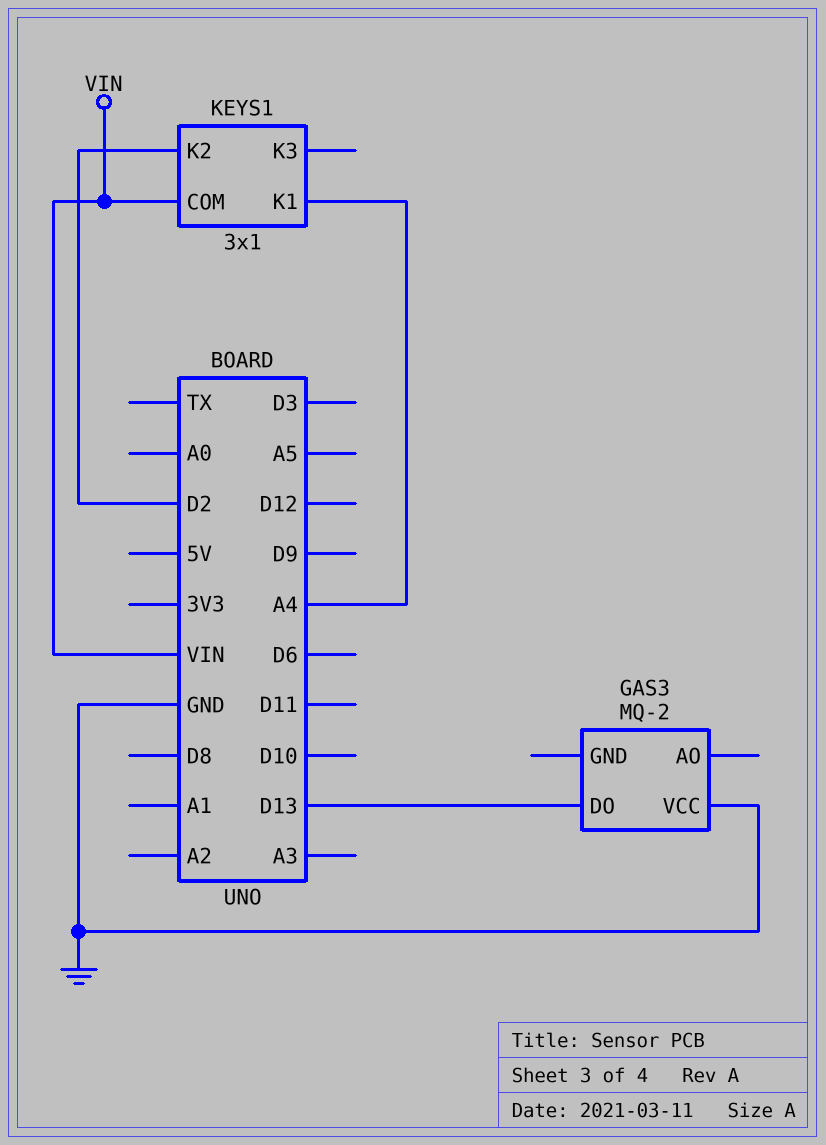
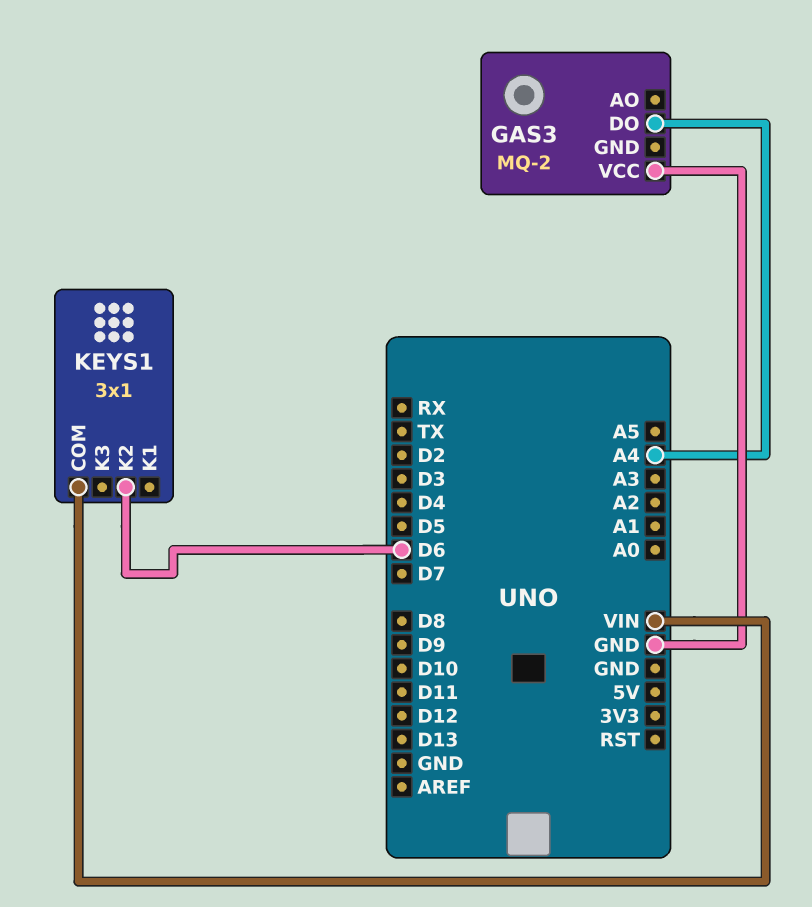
GAS3 pin DO: D13 -> A4
KEYS1 pin K1: A4 -> none
KEYS1 pin K2: D2 -> D6

